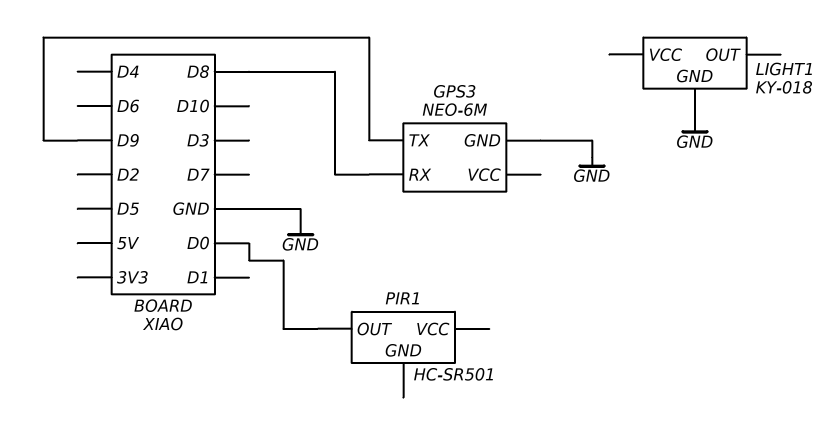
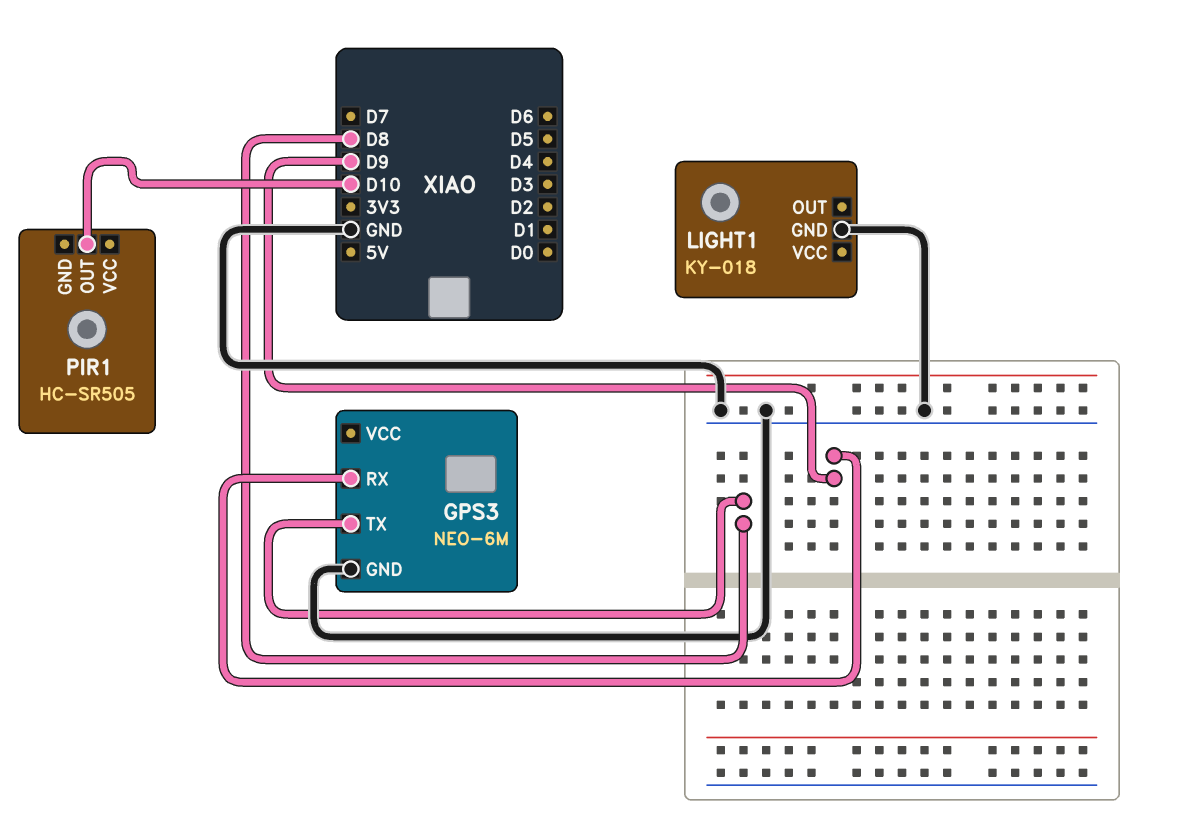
GPS3 pin RX: D8 -> D9
GPS3 pin TX: D9 -> D8
PIR1: HC-SR501 -> HC-SR505
PIR1 pin OUT: D0 -> D10

